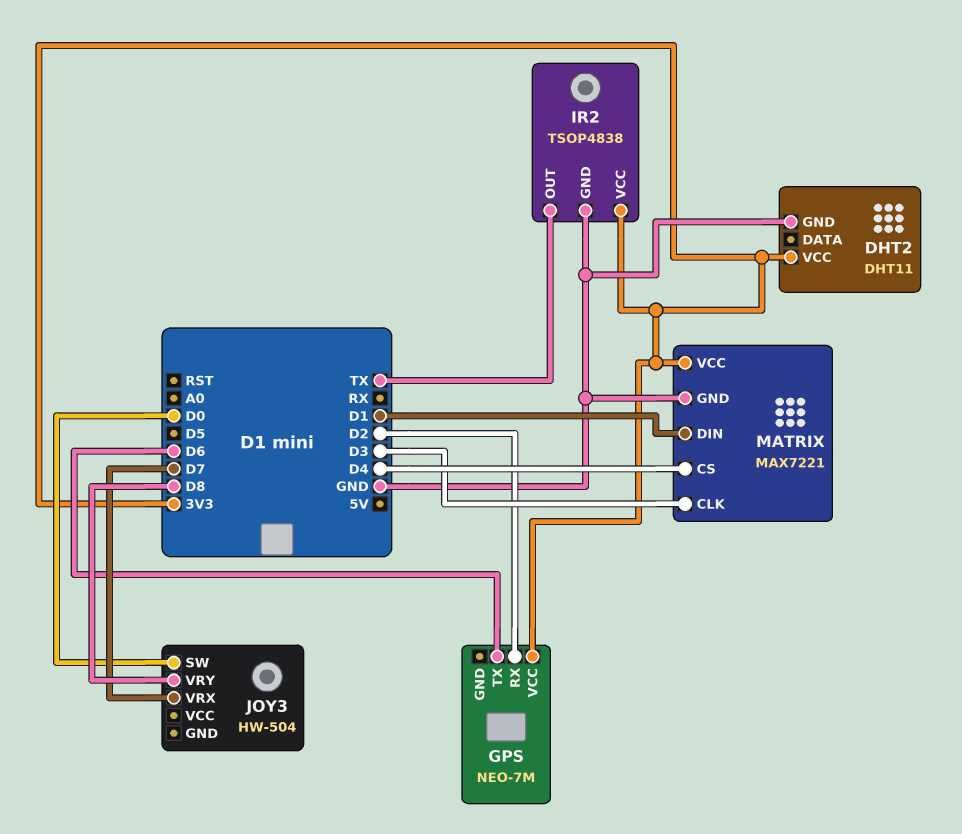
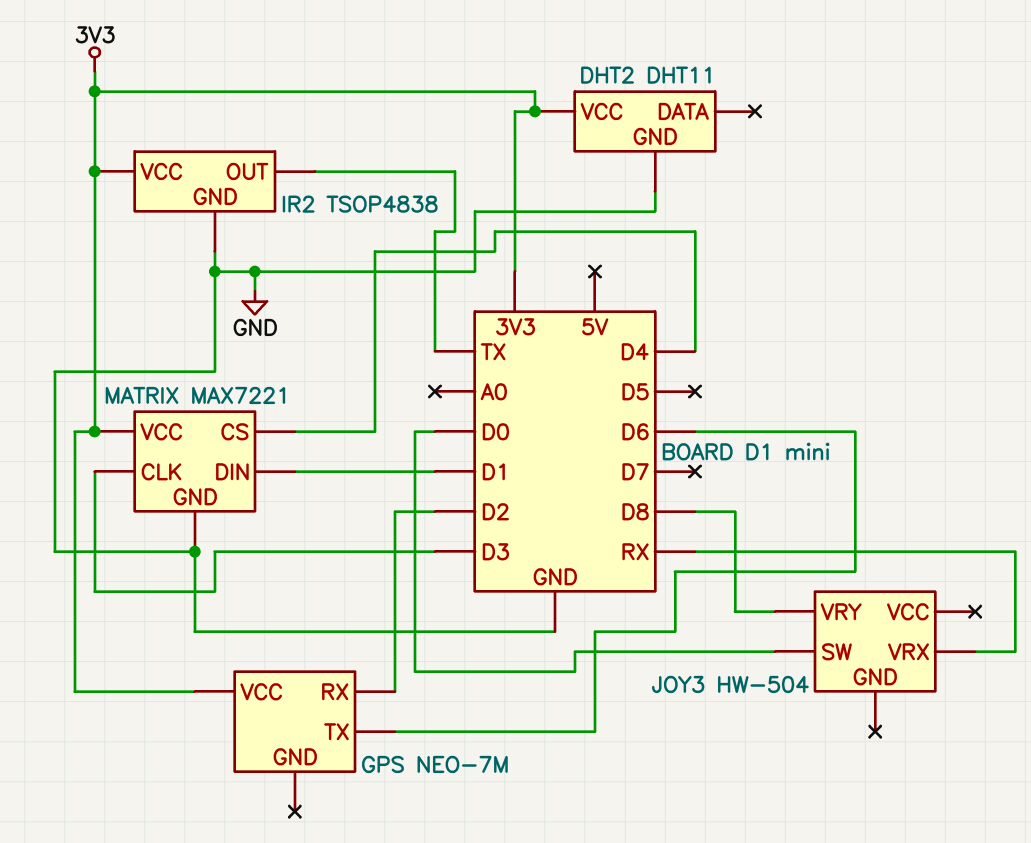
JOY3 pin VRX: D7 -> RX

